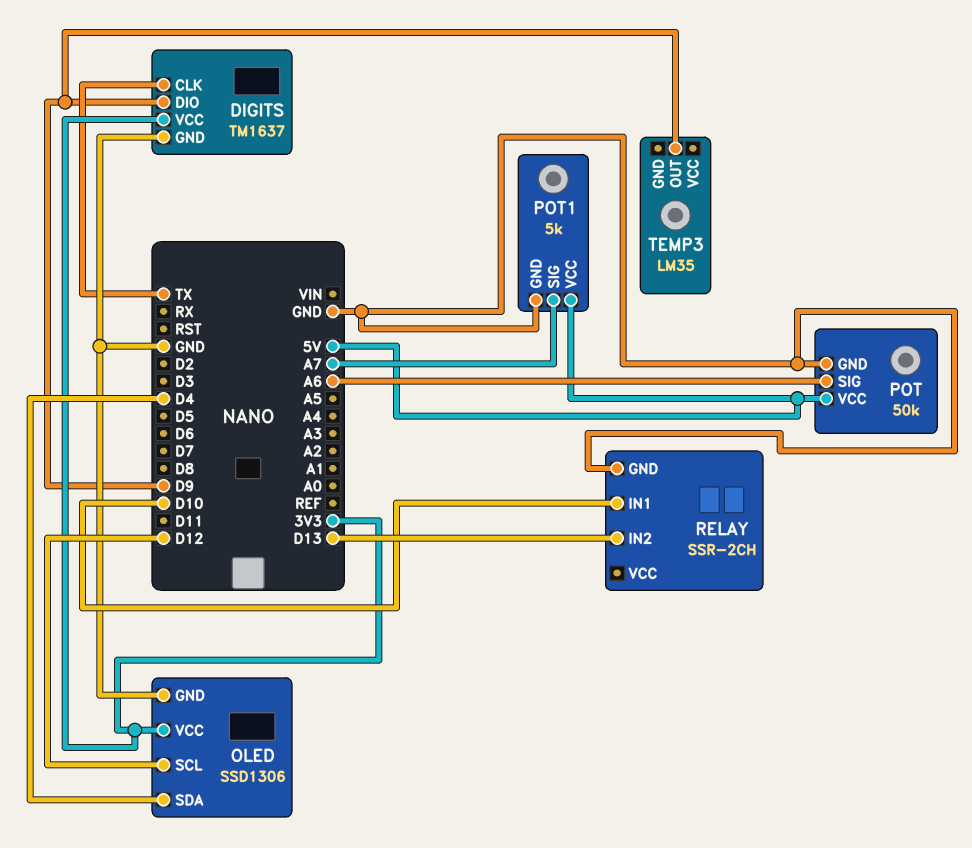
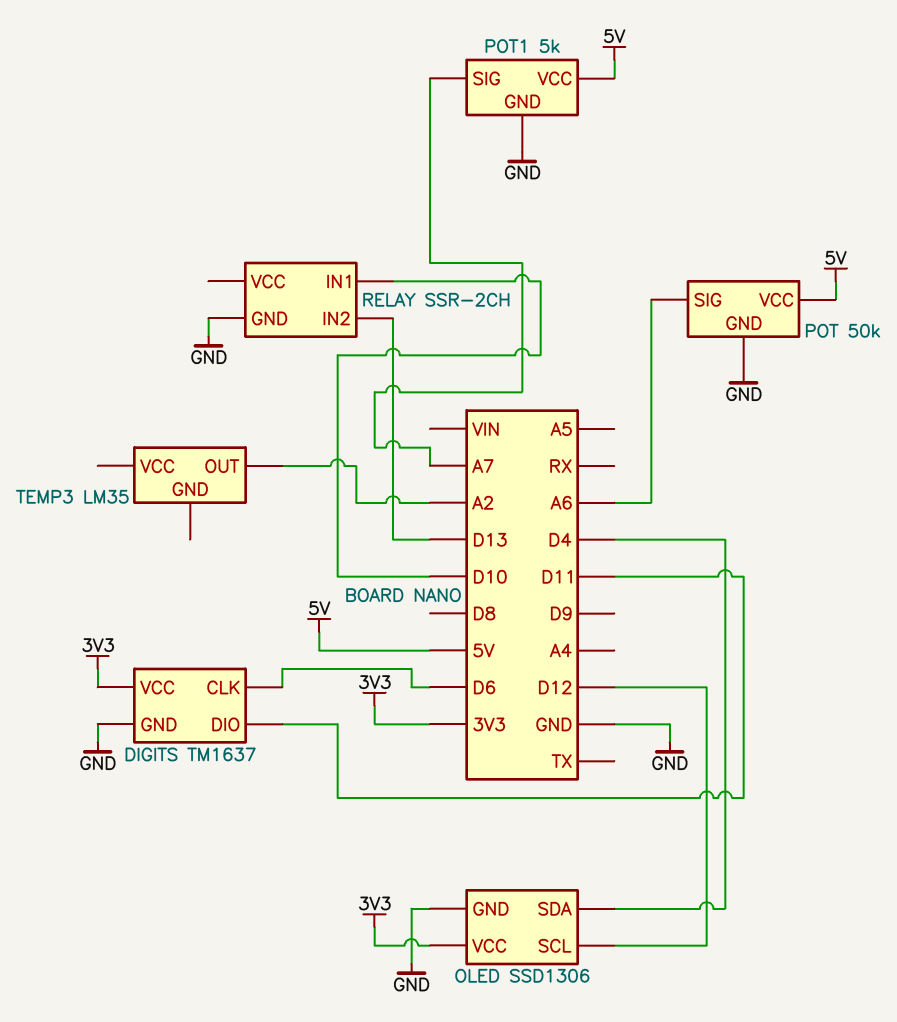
DIGITS pin CLK: TX -> D6
DIGITS pin DIO: D9 -> D11
TEMP3 pin OUT: D9 -> A2

